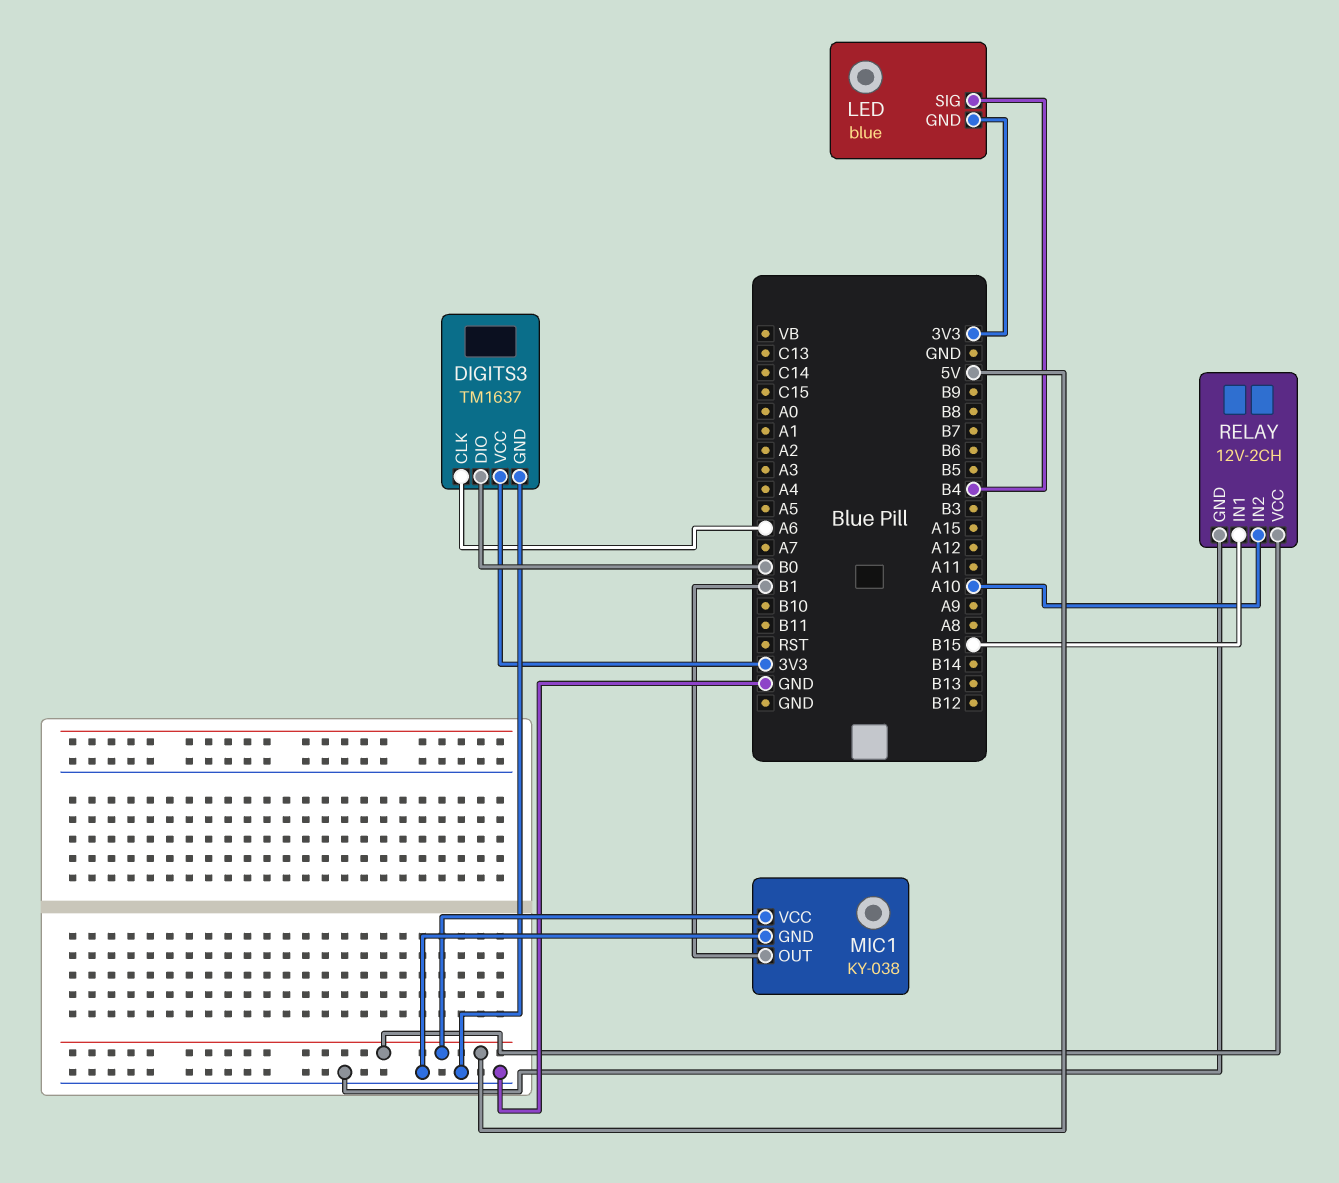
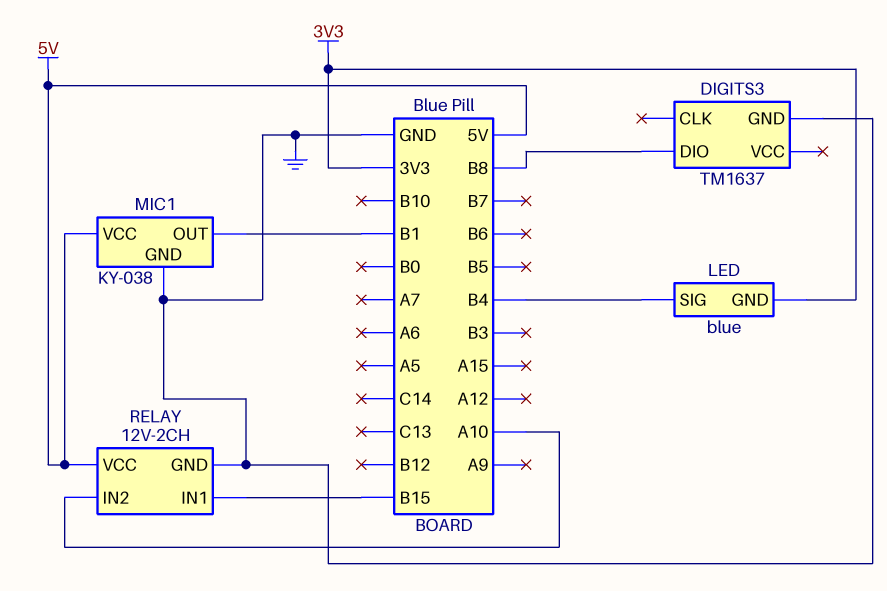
DIGITS3 pin CLK: A6 -> none
DIGITS3 pin DIO: B0 -> B8
DIGITS3 pin VCC: 3V3 -> none

